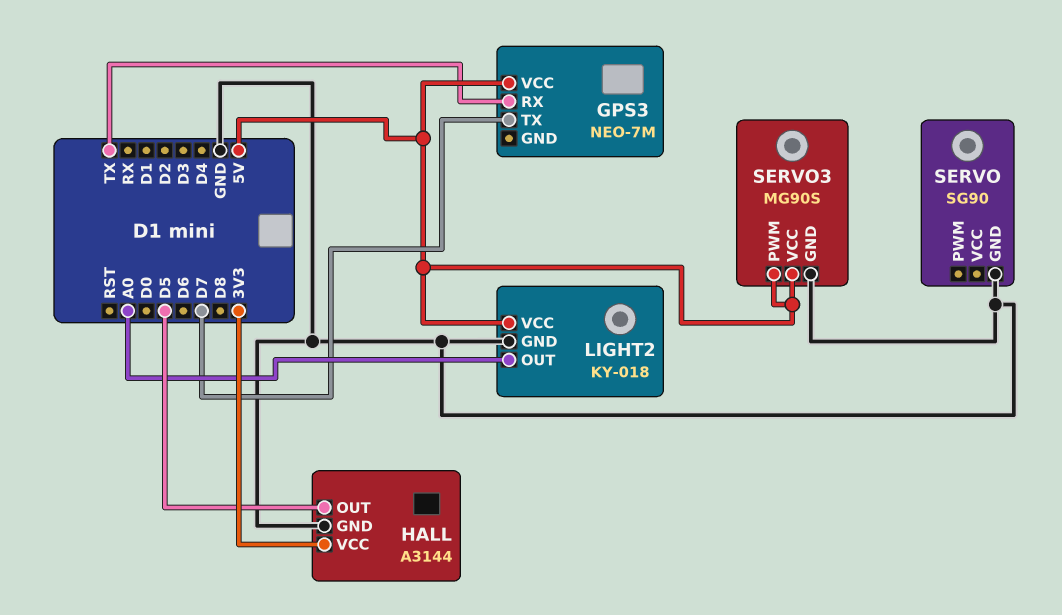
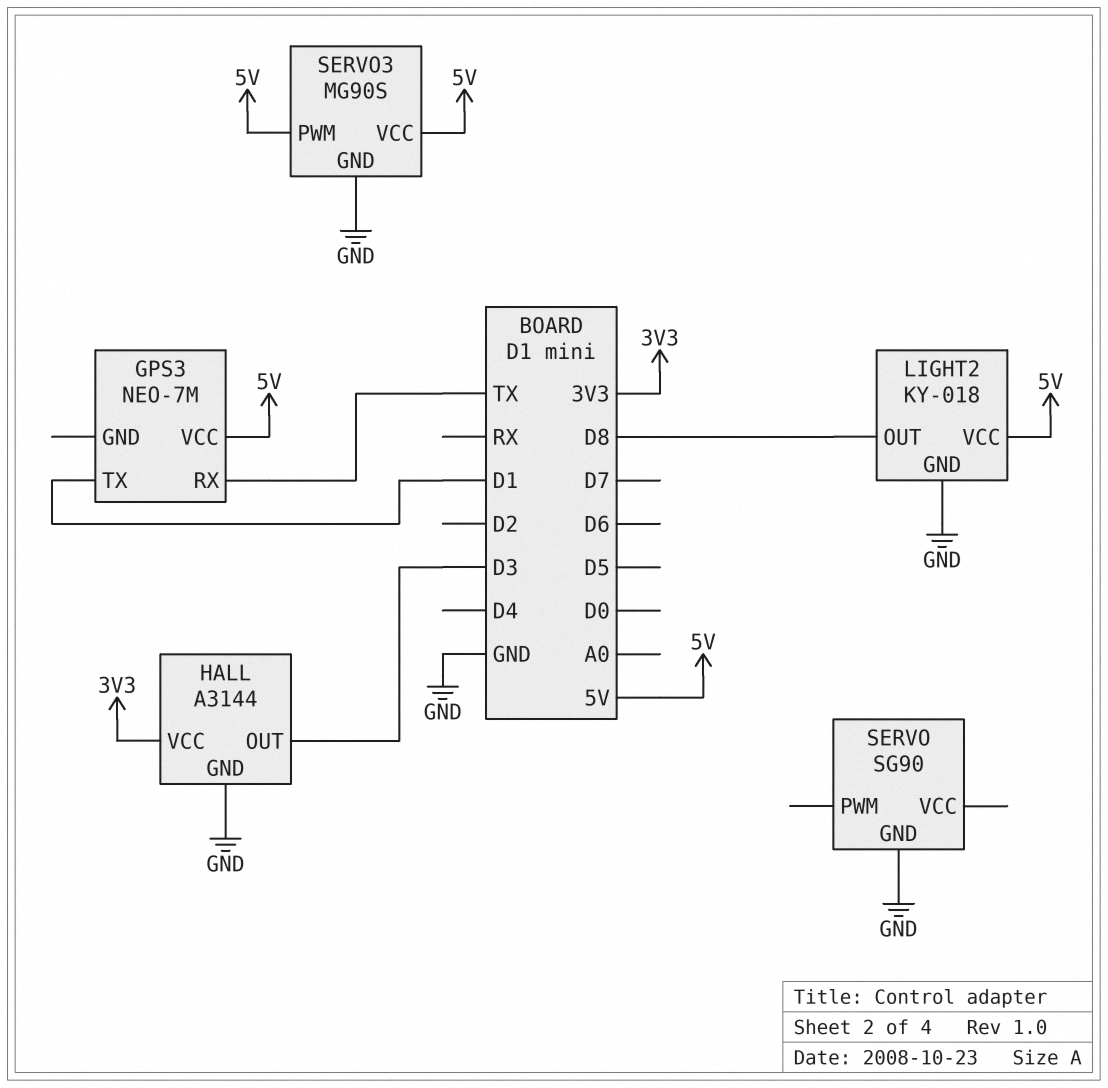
GPS3 pin TX: D7 -> D1
HALL pin OUT: D5 -> D3
LIGHT2 pin OUT: A0 -> D8

